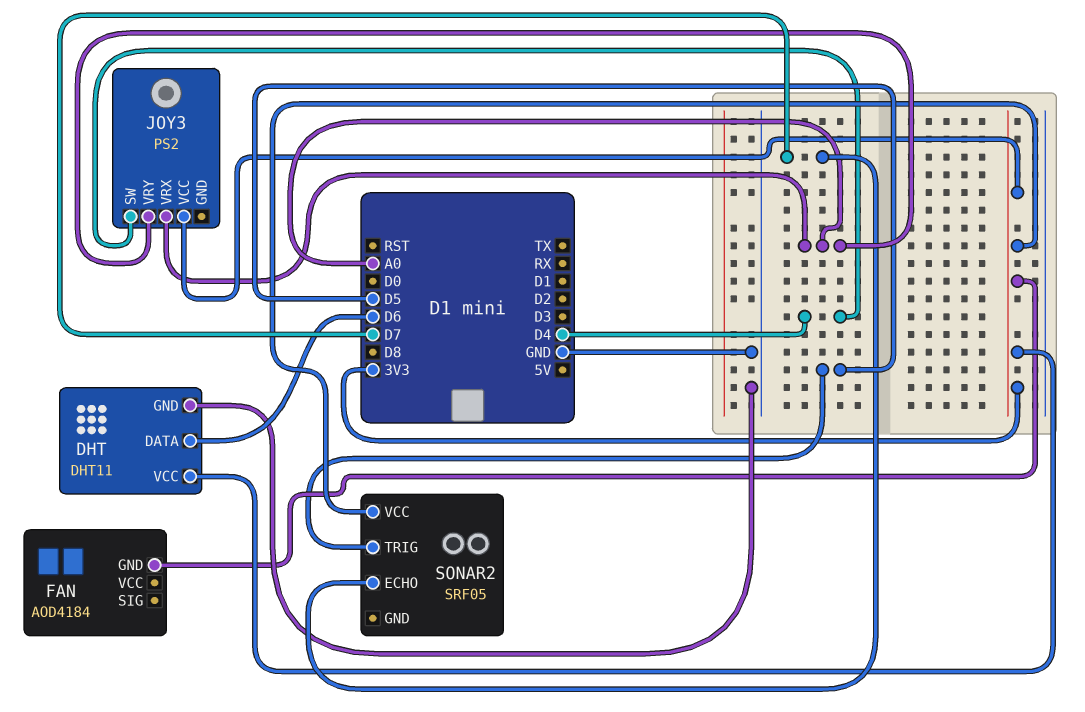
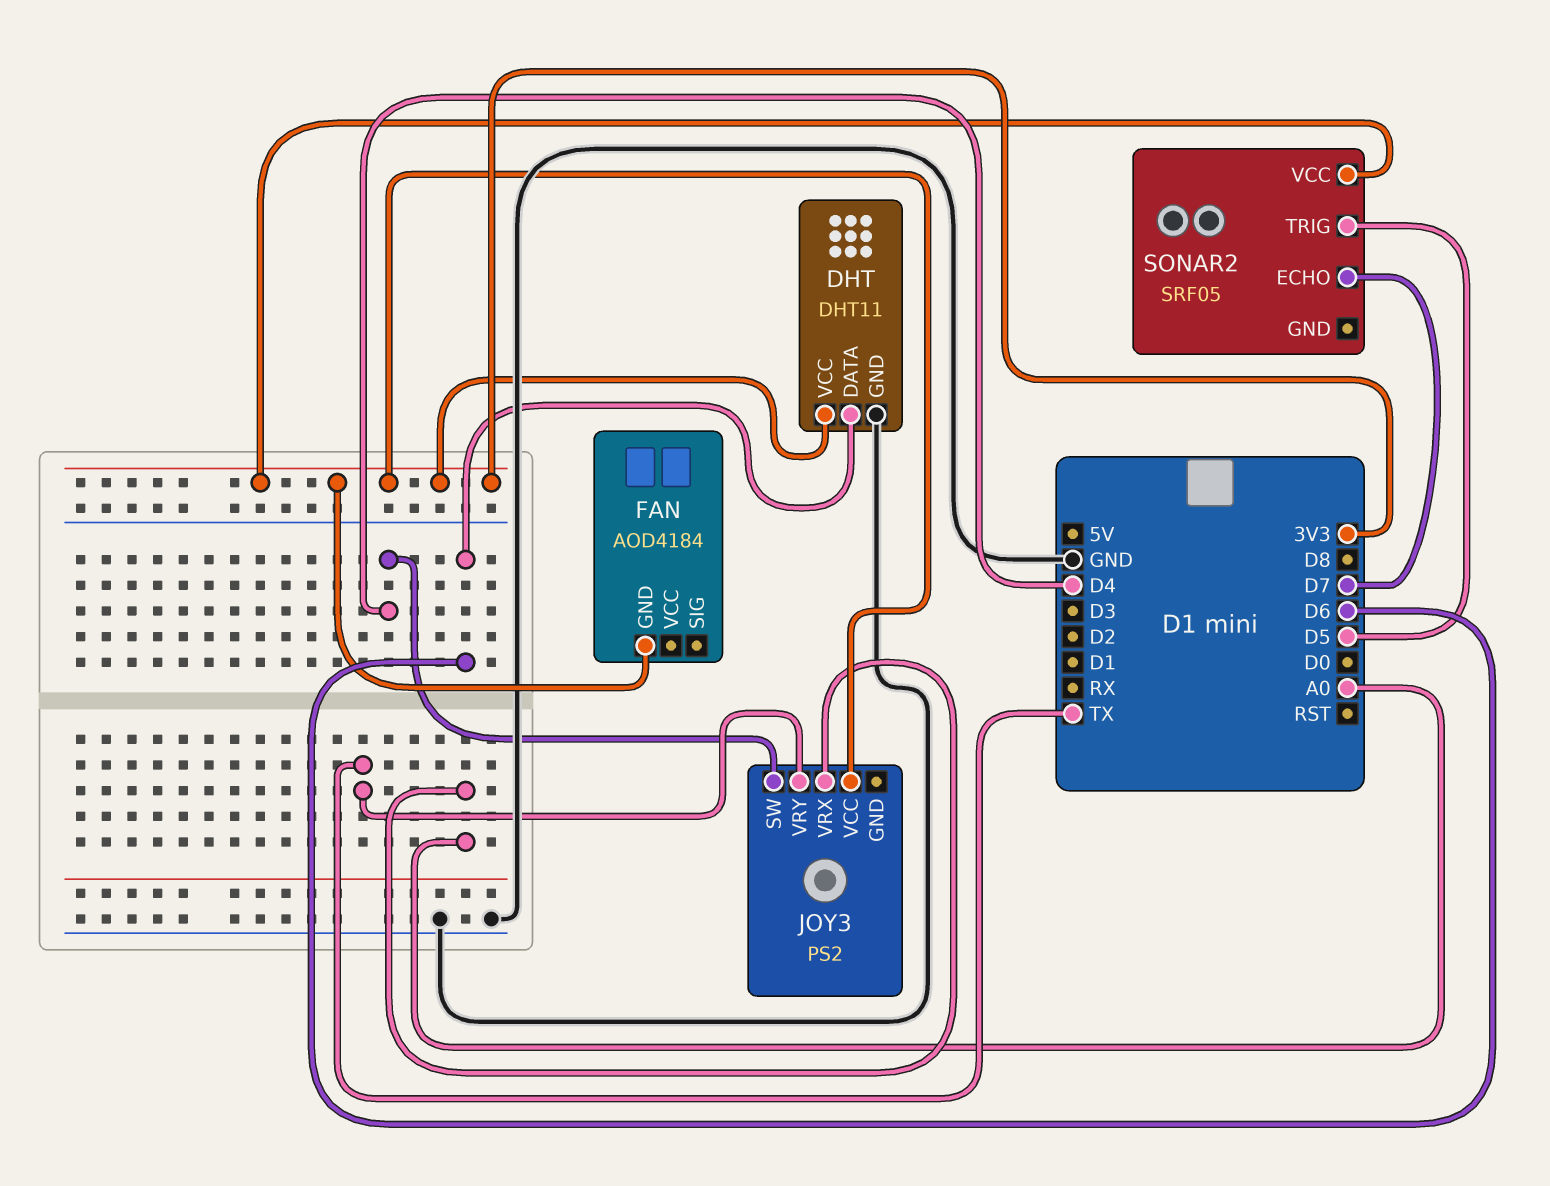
JOY3 pin VRY: A0 -> TX

